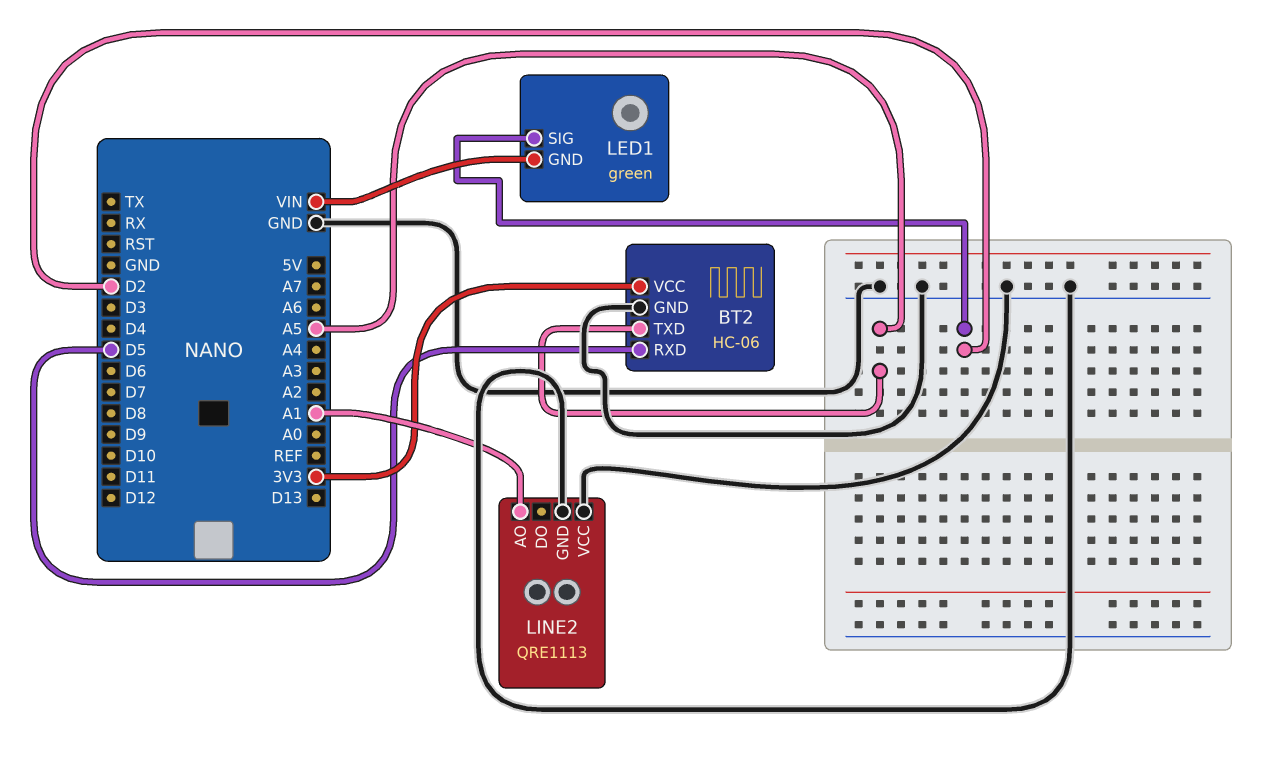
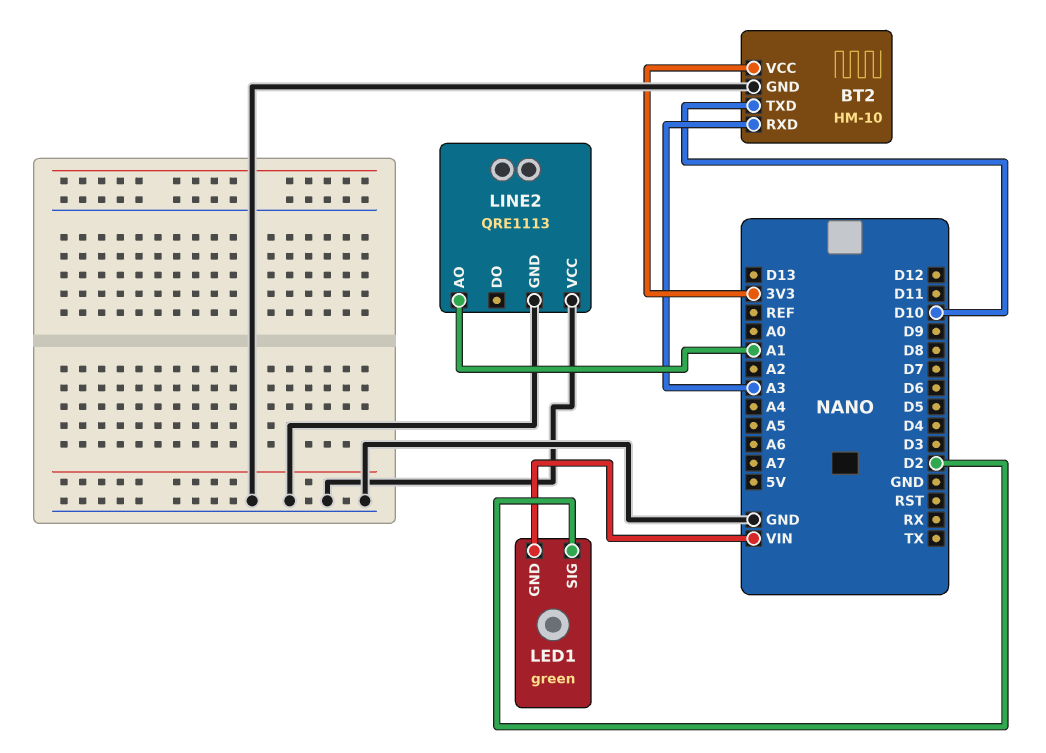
BT2: HC-06 -> HM-10
BT2 pin RXD: D5 -> A3
BT2 pin TXD: A5 -> D10

